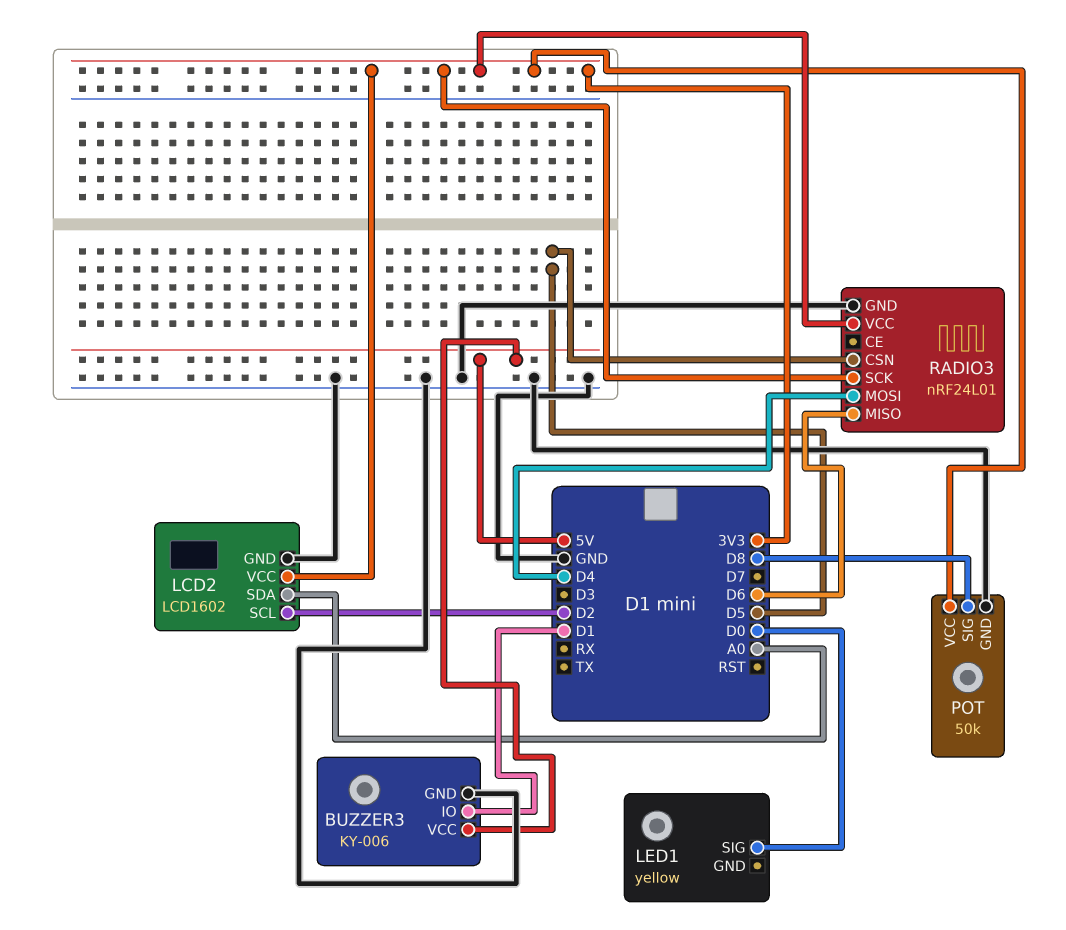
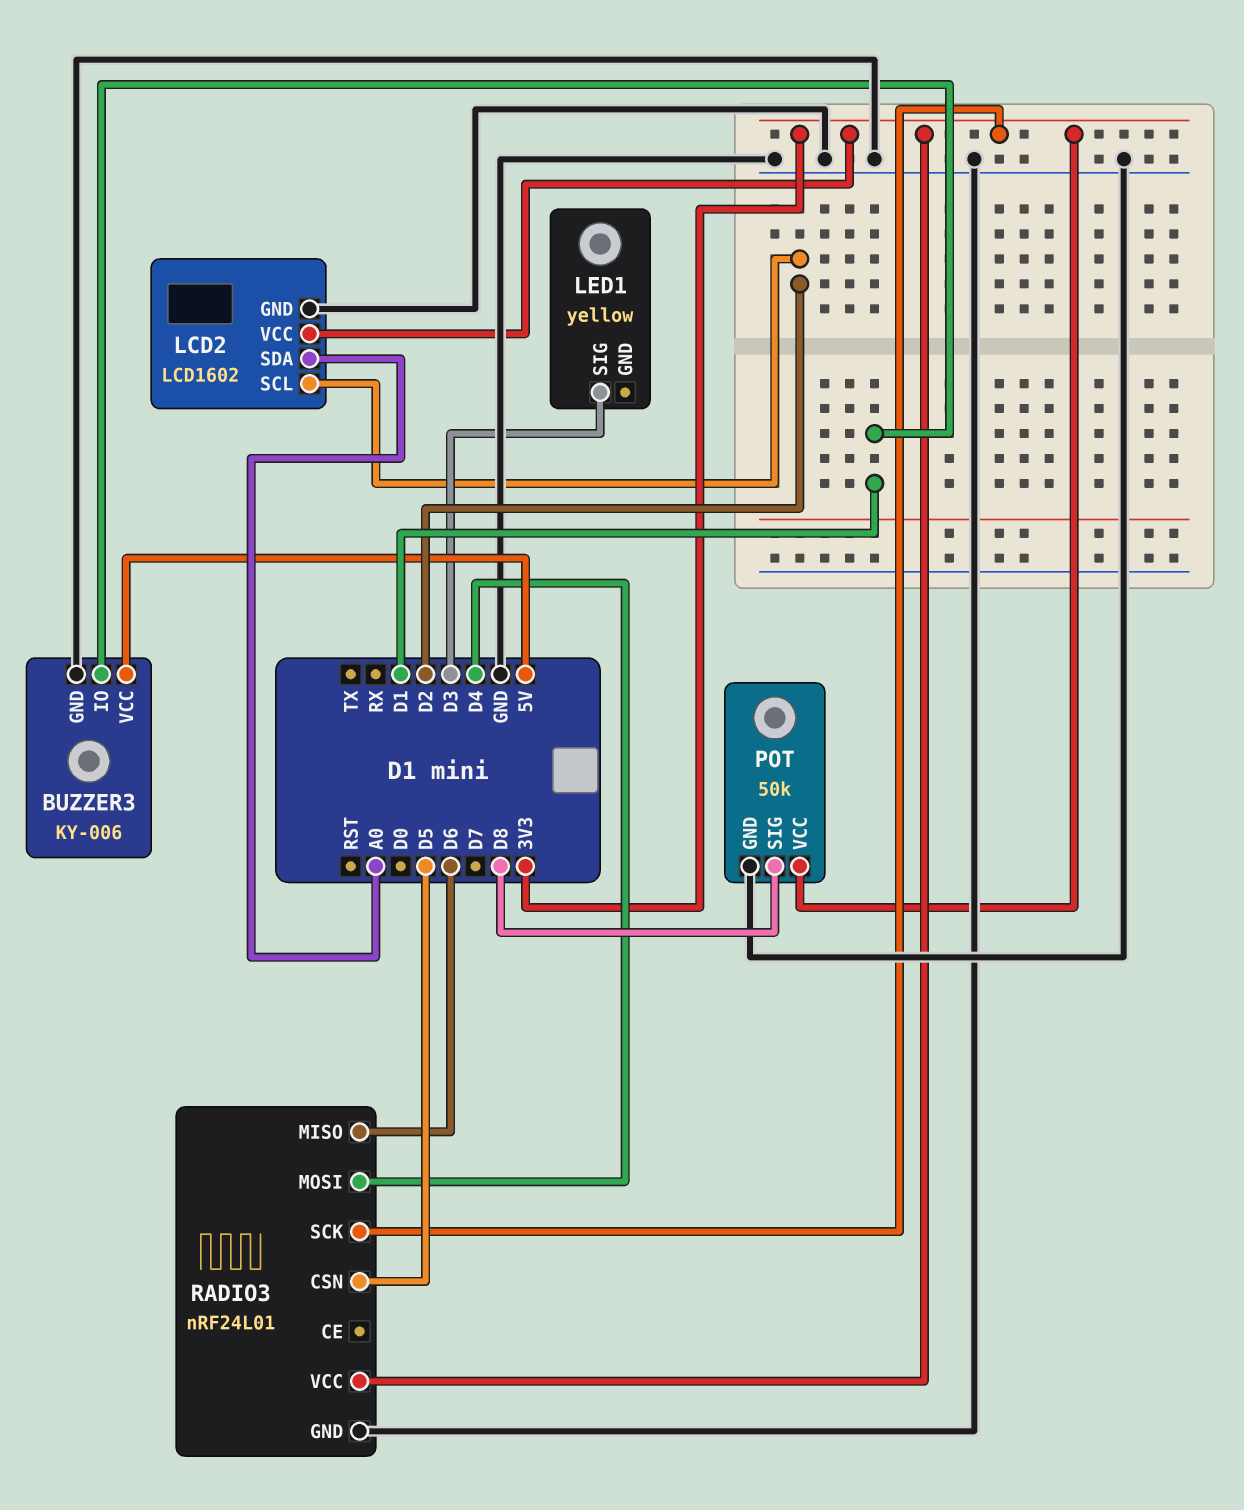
LED1 pin SIG: D0 -> D3

